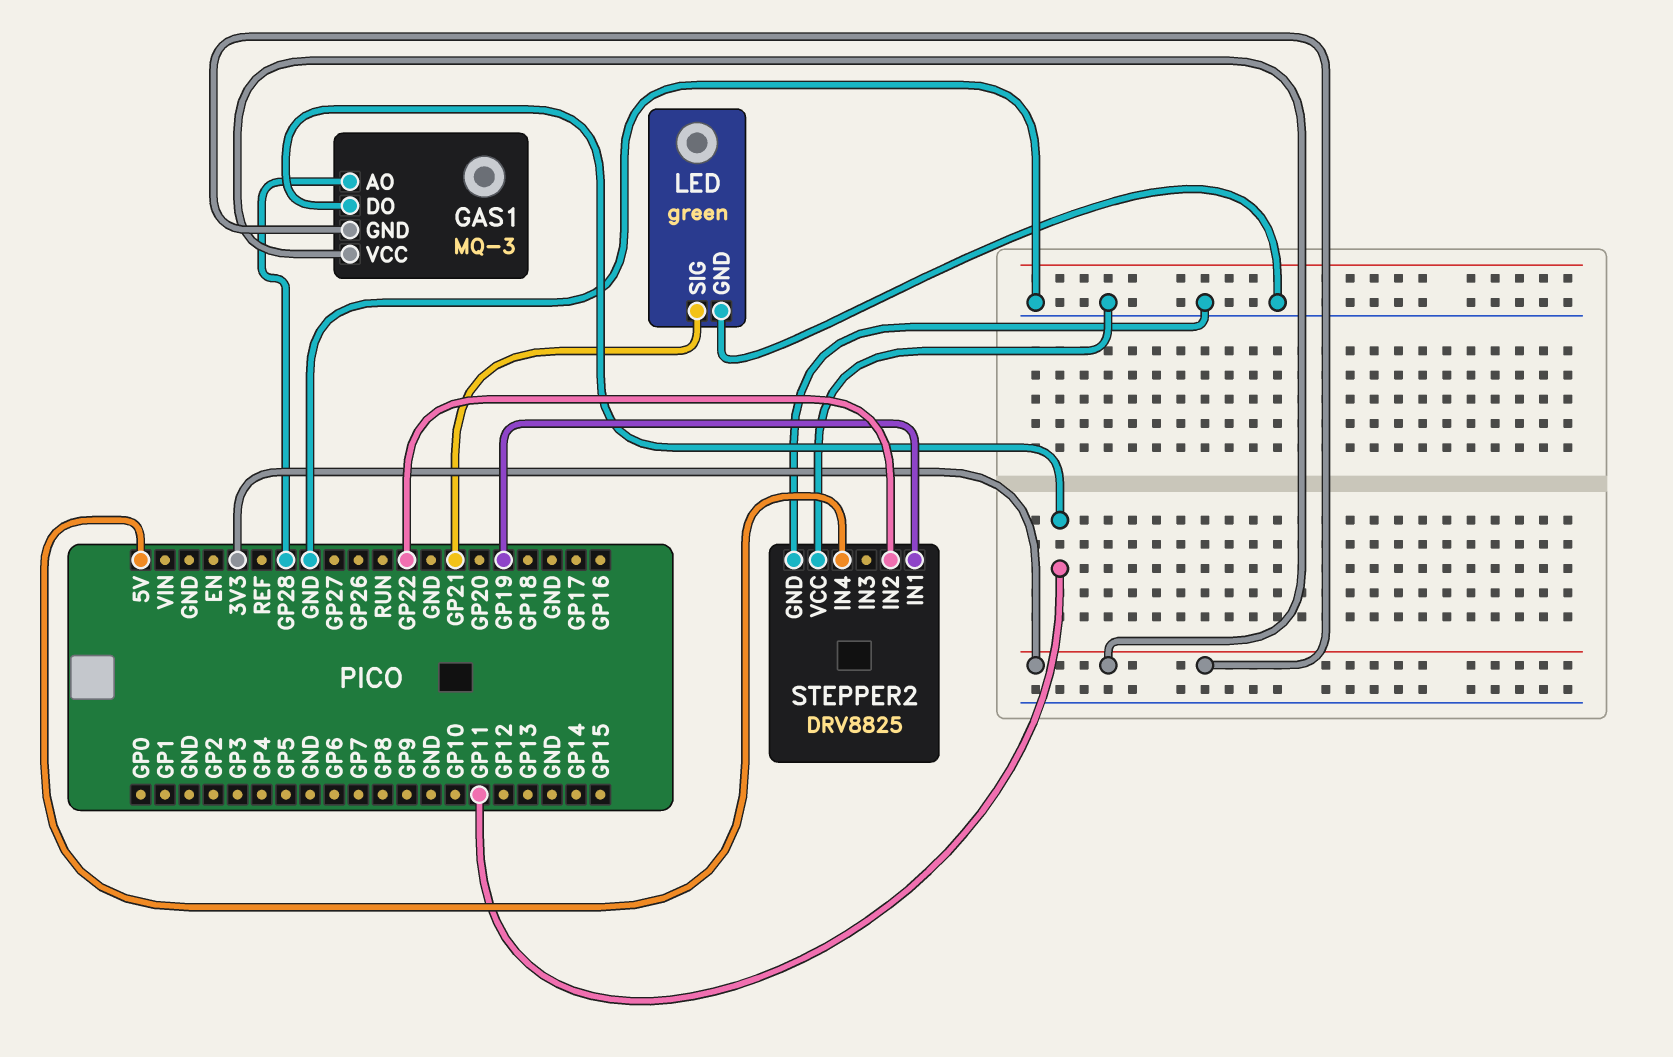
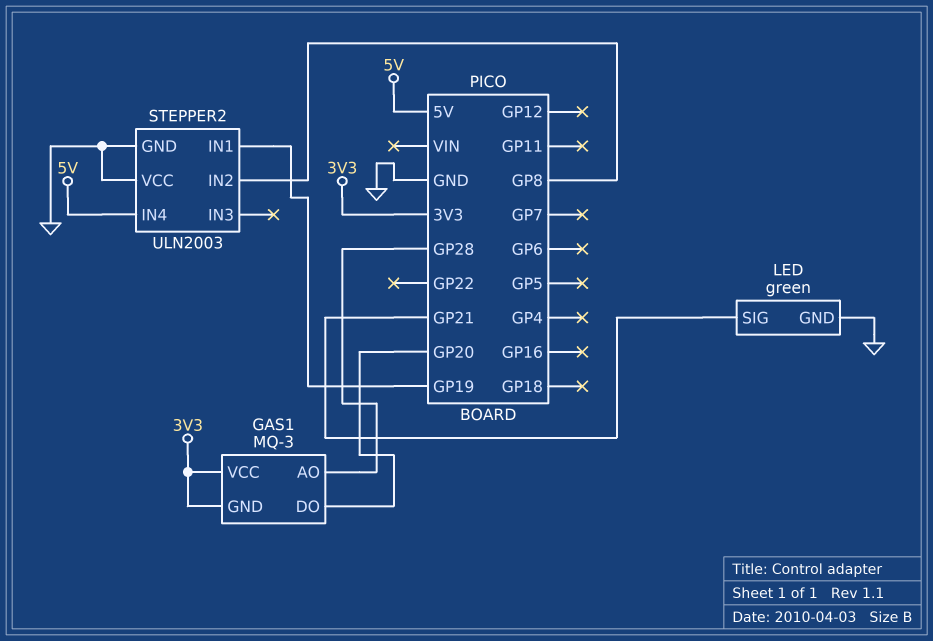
GAS1 pin DO: GP11 -> GP20
STEPPER2: DRV8825 -> ULN2003
STEPPER2 pin IN2: GP22 -> GP8

